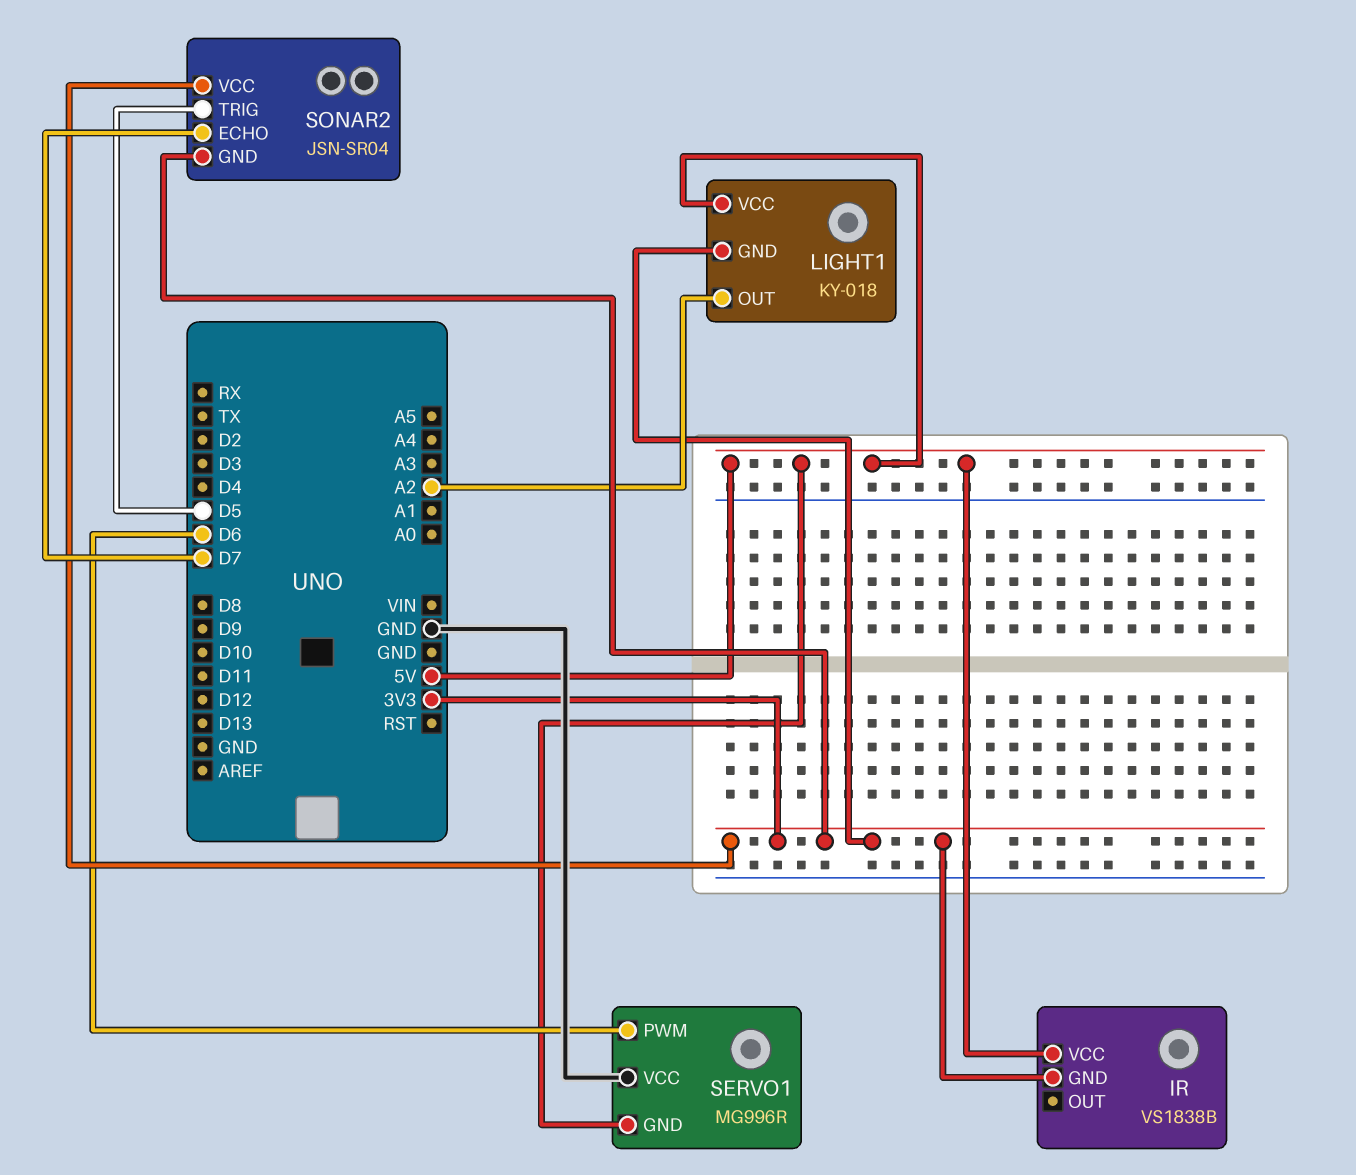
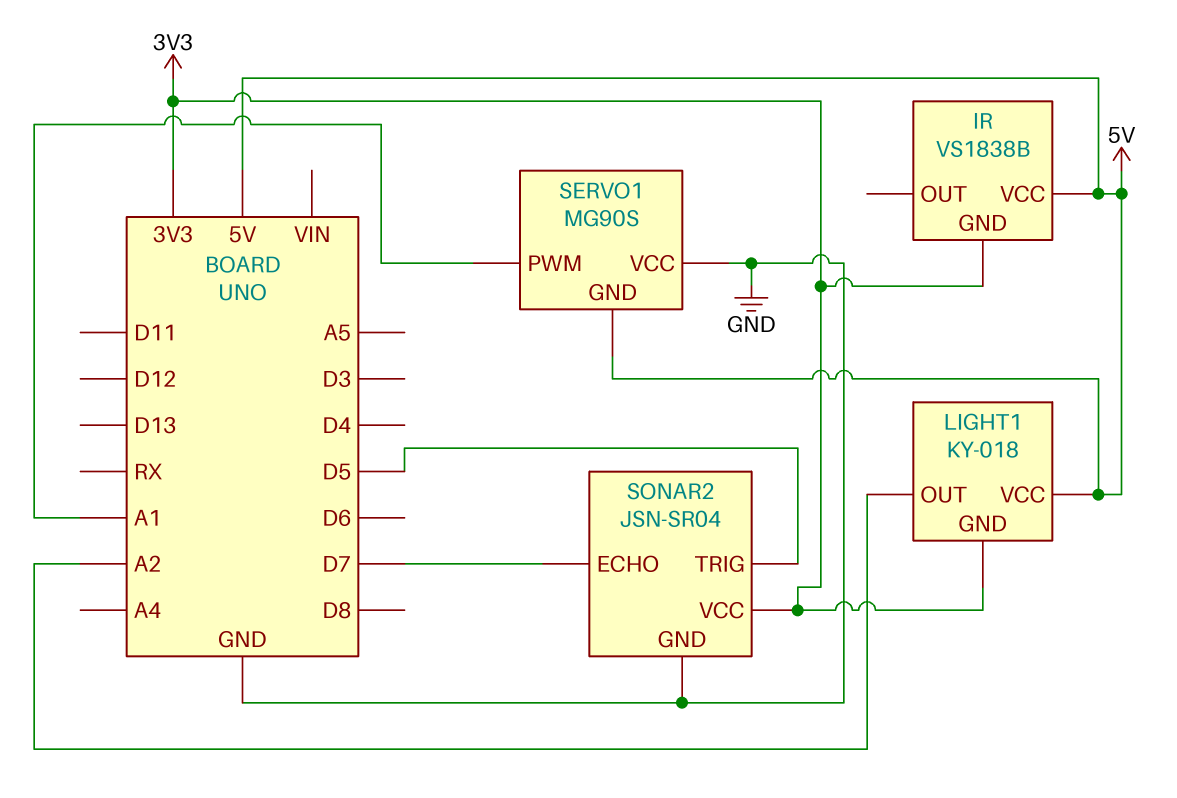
SERVO1: MG996R -> MG90S
SERVO1 pin PWM: D6 -> A1
SONAR2 pin GND: 3V3 -> GND

